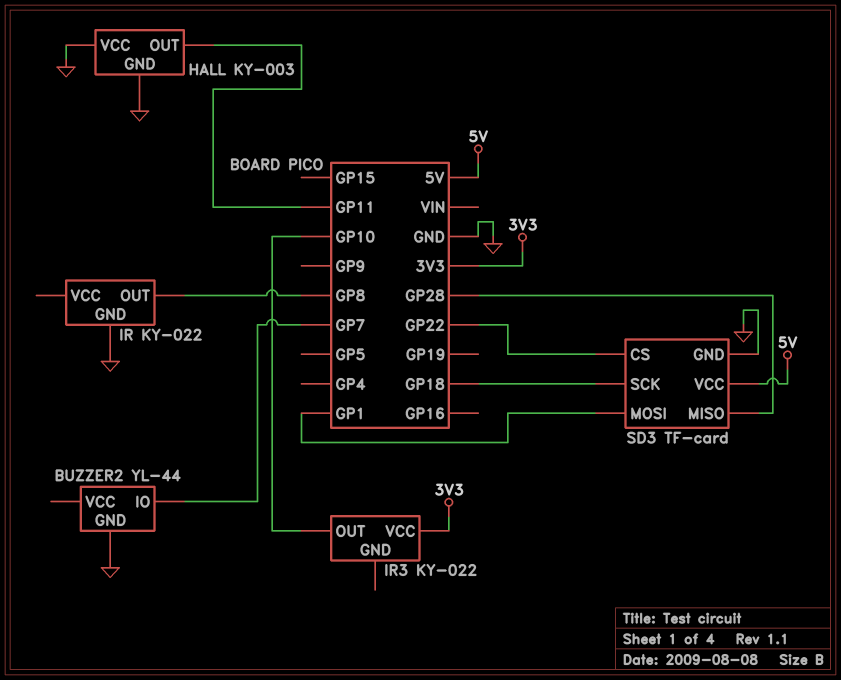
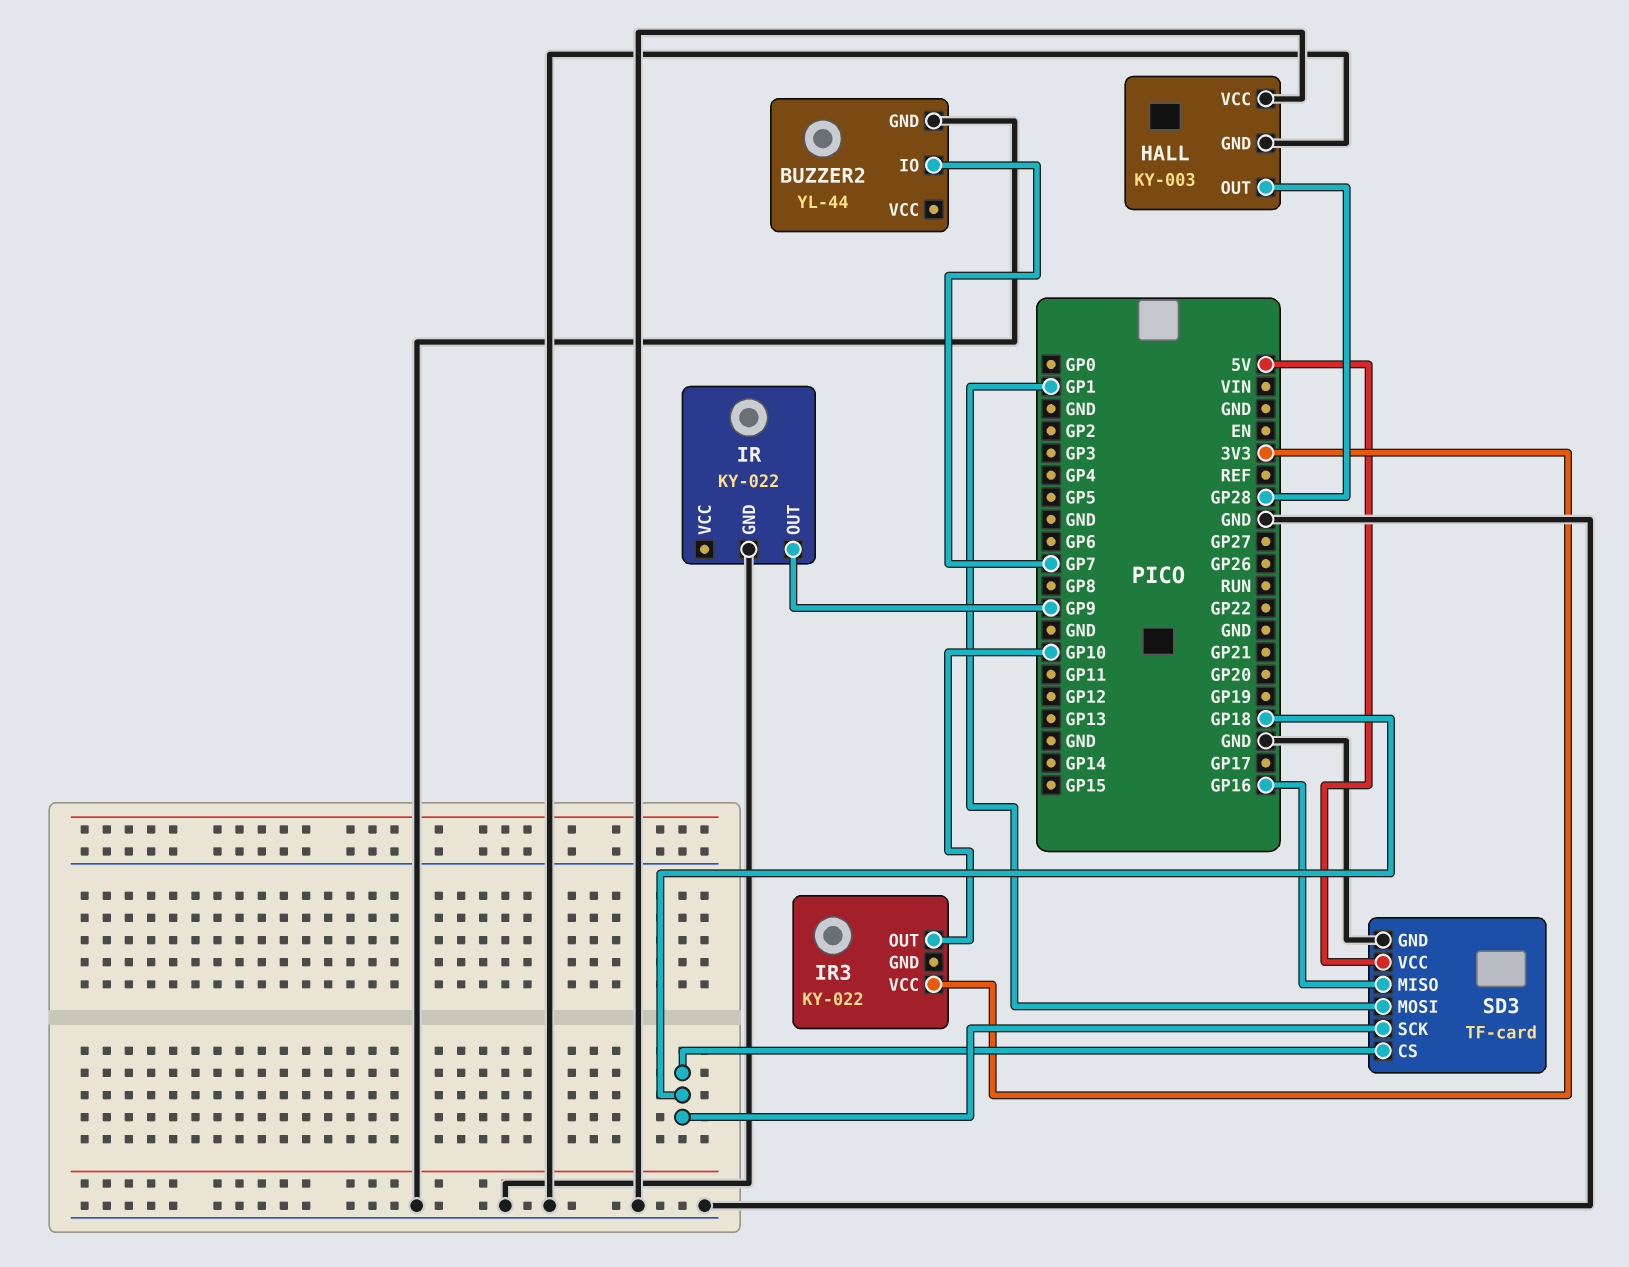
HALL pin OUT: GP11 -> GP28
IR pin OUT: GP8 -> GP9
SD3 pin CS: GP22 -> GP18
SD3 pin MISO: GP28 -> GP16

